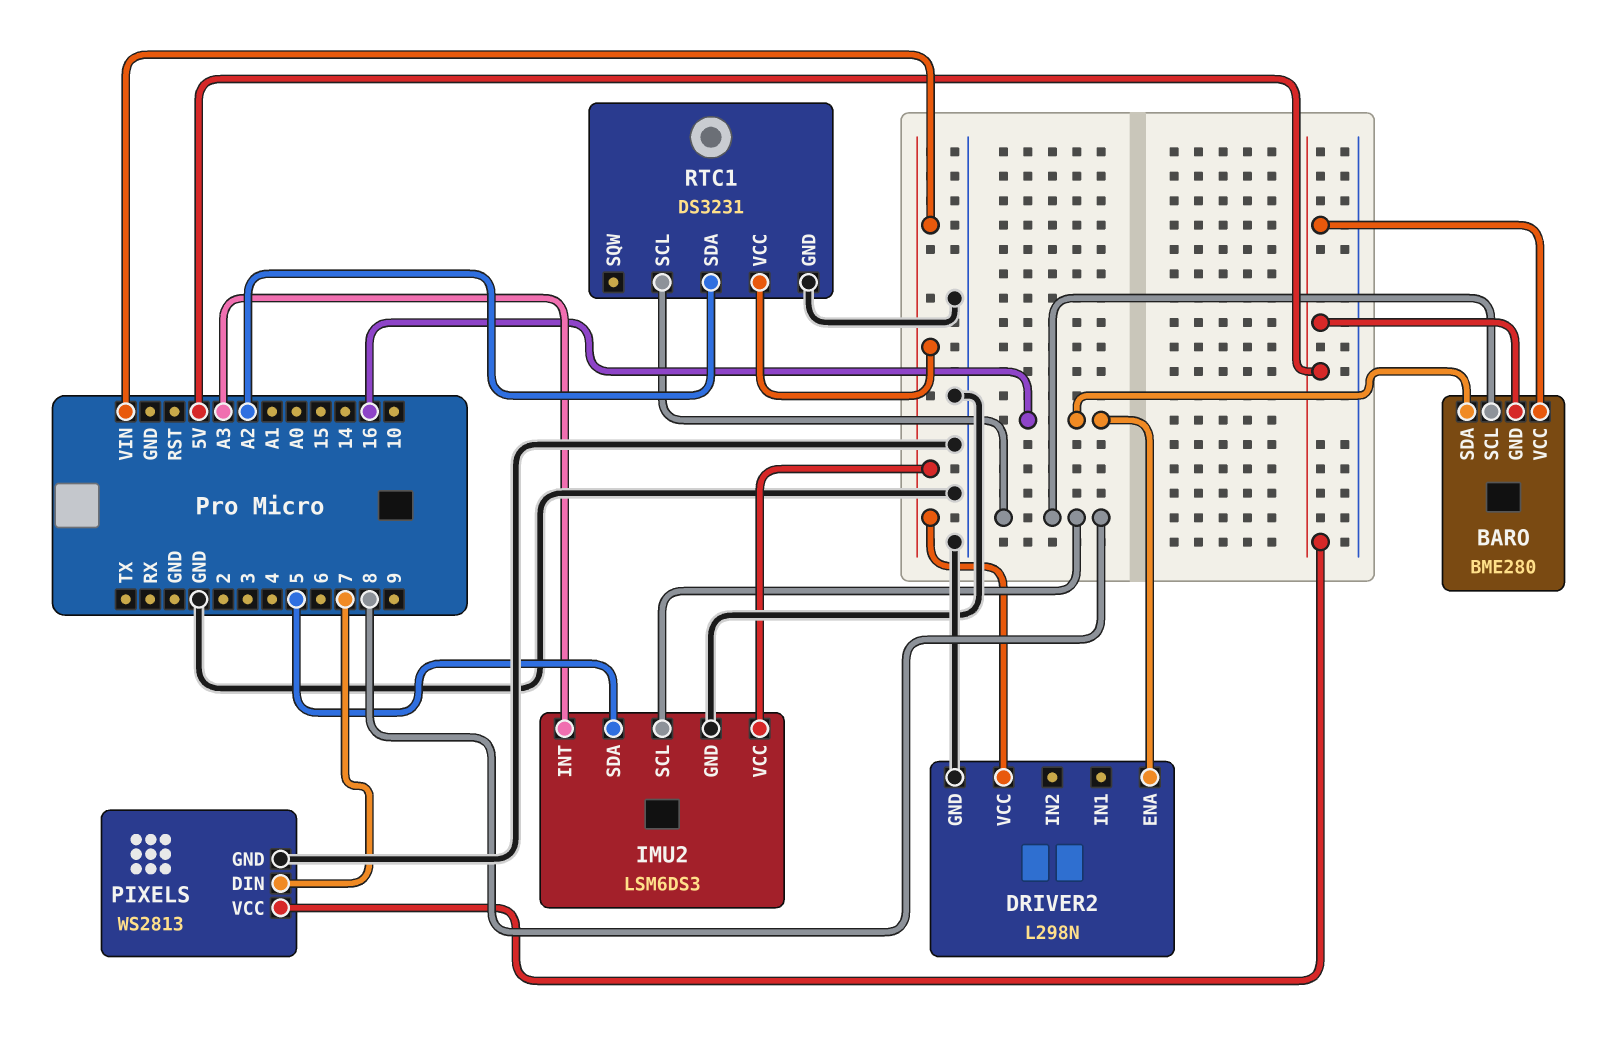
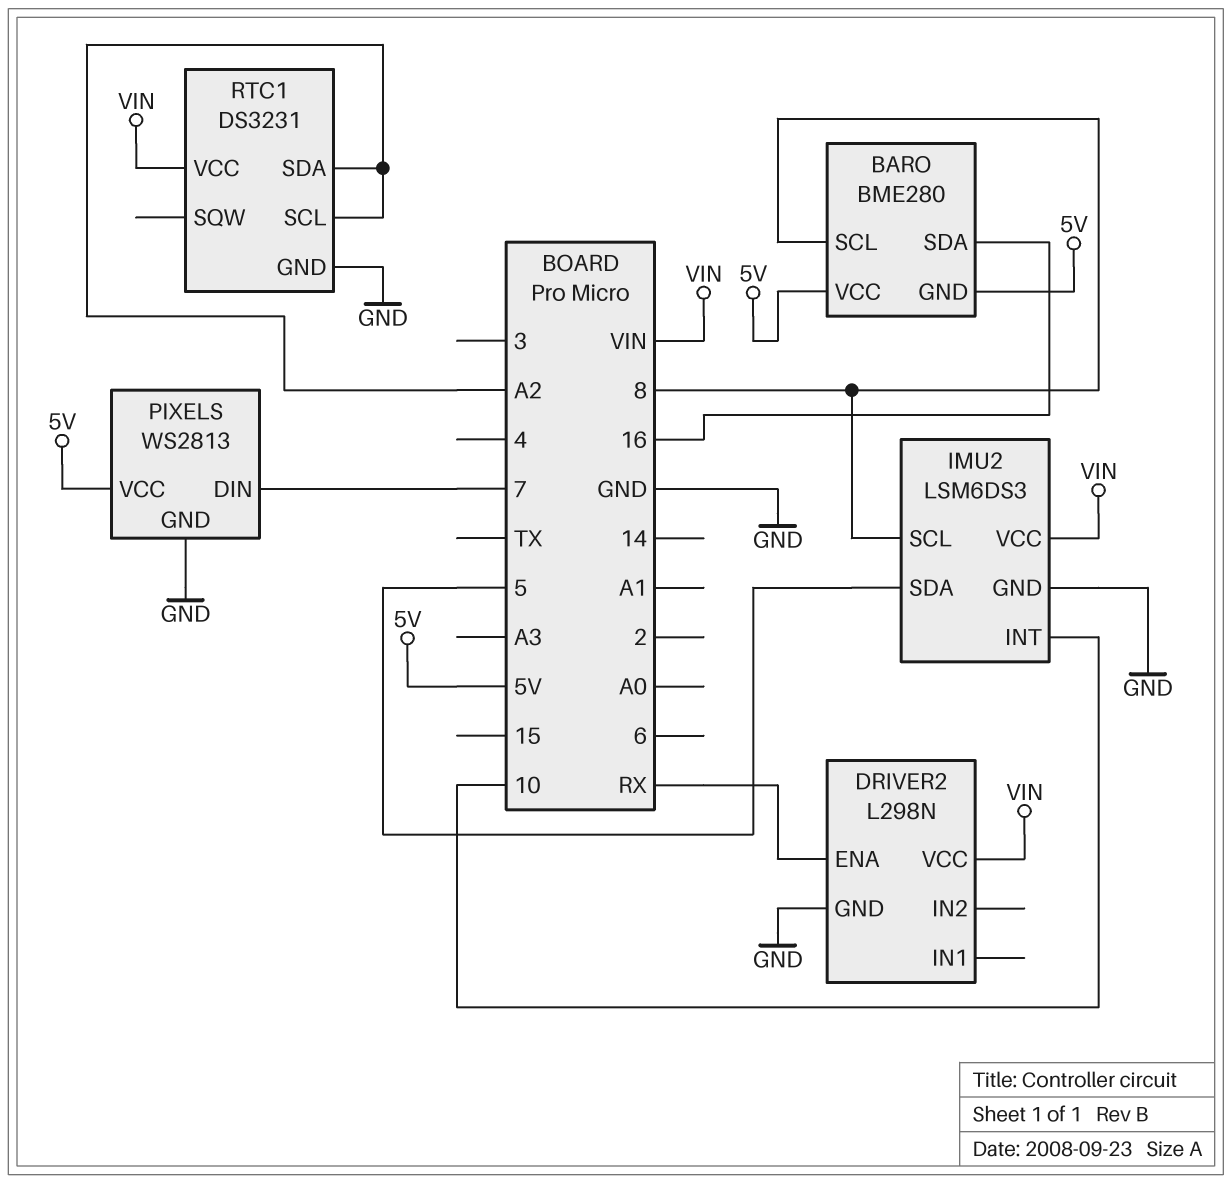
DRIVER2 pin ENA: 16 -> RX
IMU2 pin INT: A3 -> 10
RTC1 pin SCL: 8 -> A2

